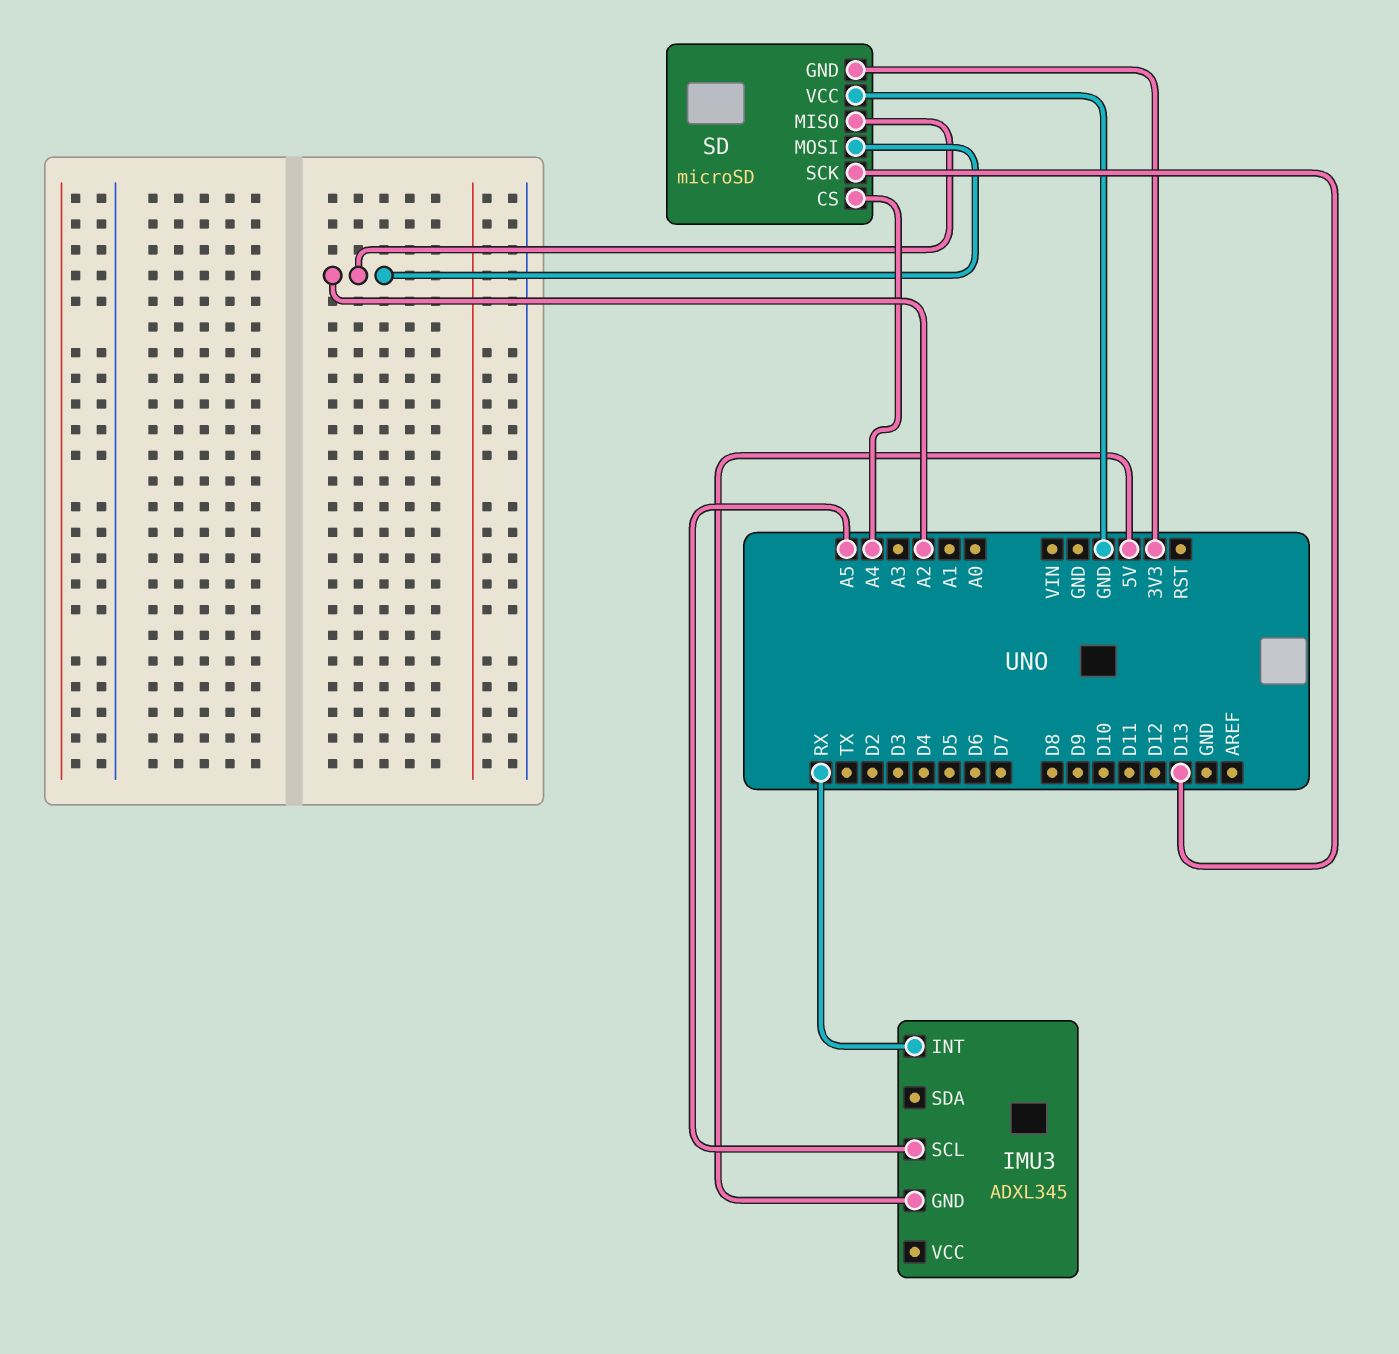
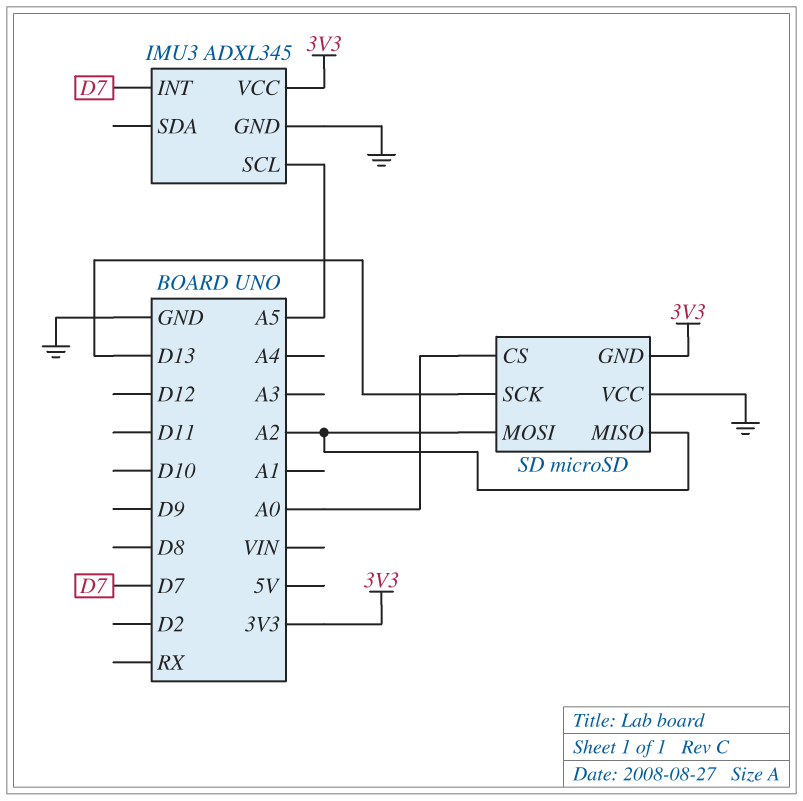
IMU3 pin GND: 5V -> GND
IMU3 pin INT: RX -> D7
IMU3 pin VCC: none -> 3V3
SD pin CS: A4 -> A0

